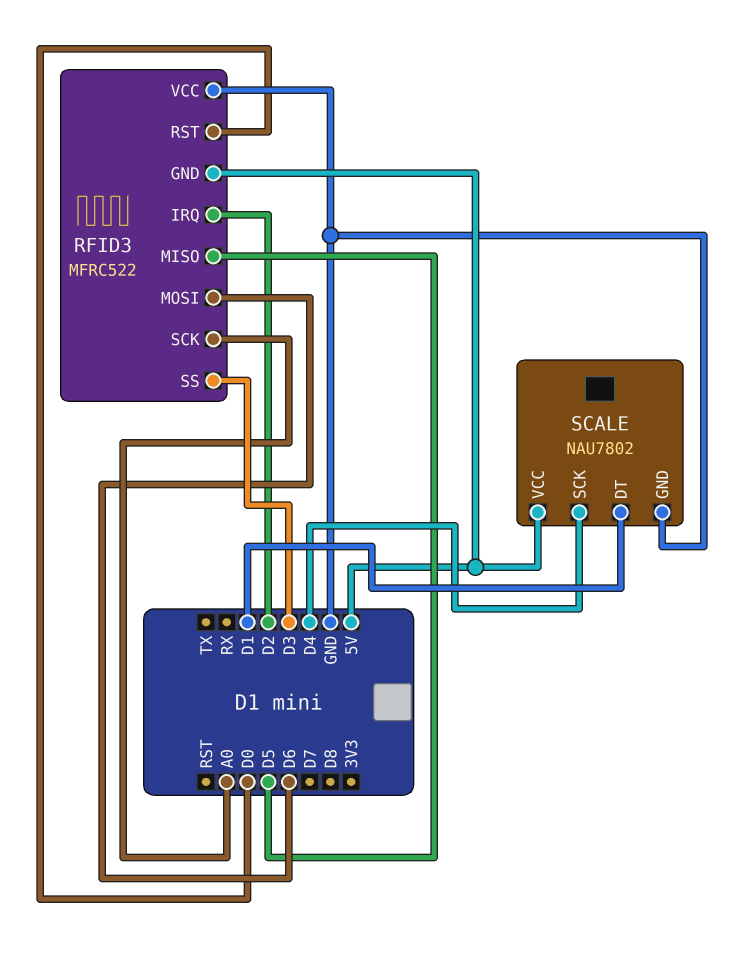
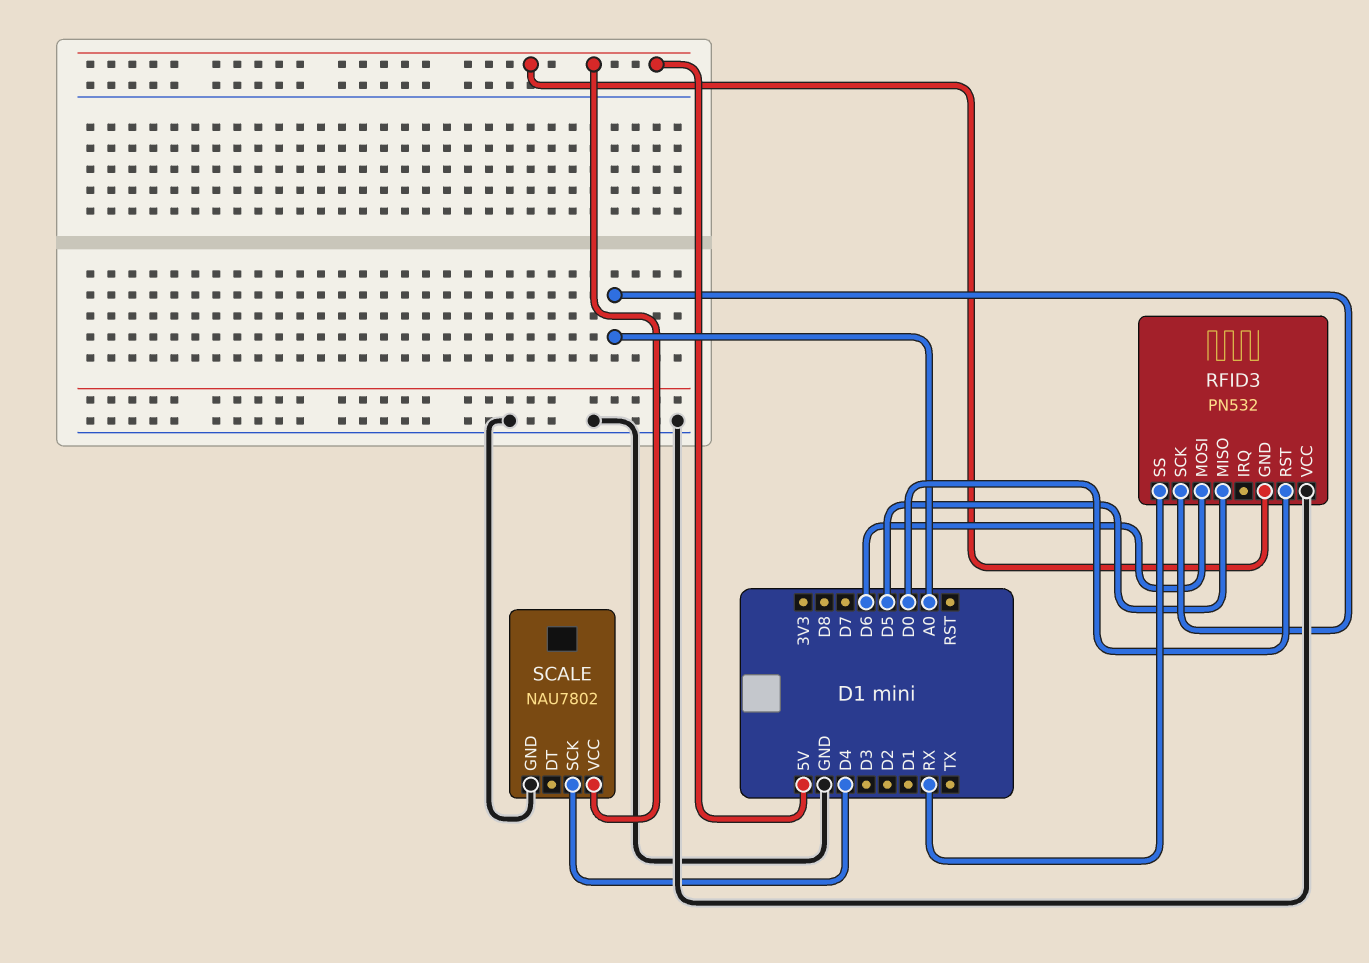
RFID3: MFRC522 -> PN532
RFID3 pin IRQ: D2 -> none
RFID3 pin SS: D3 -> RX
SCALE pin DT: D1 -> none

